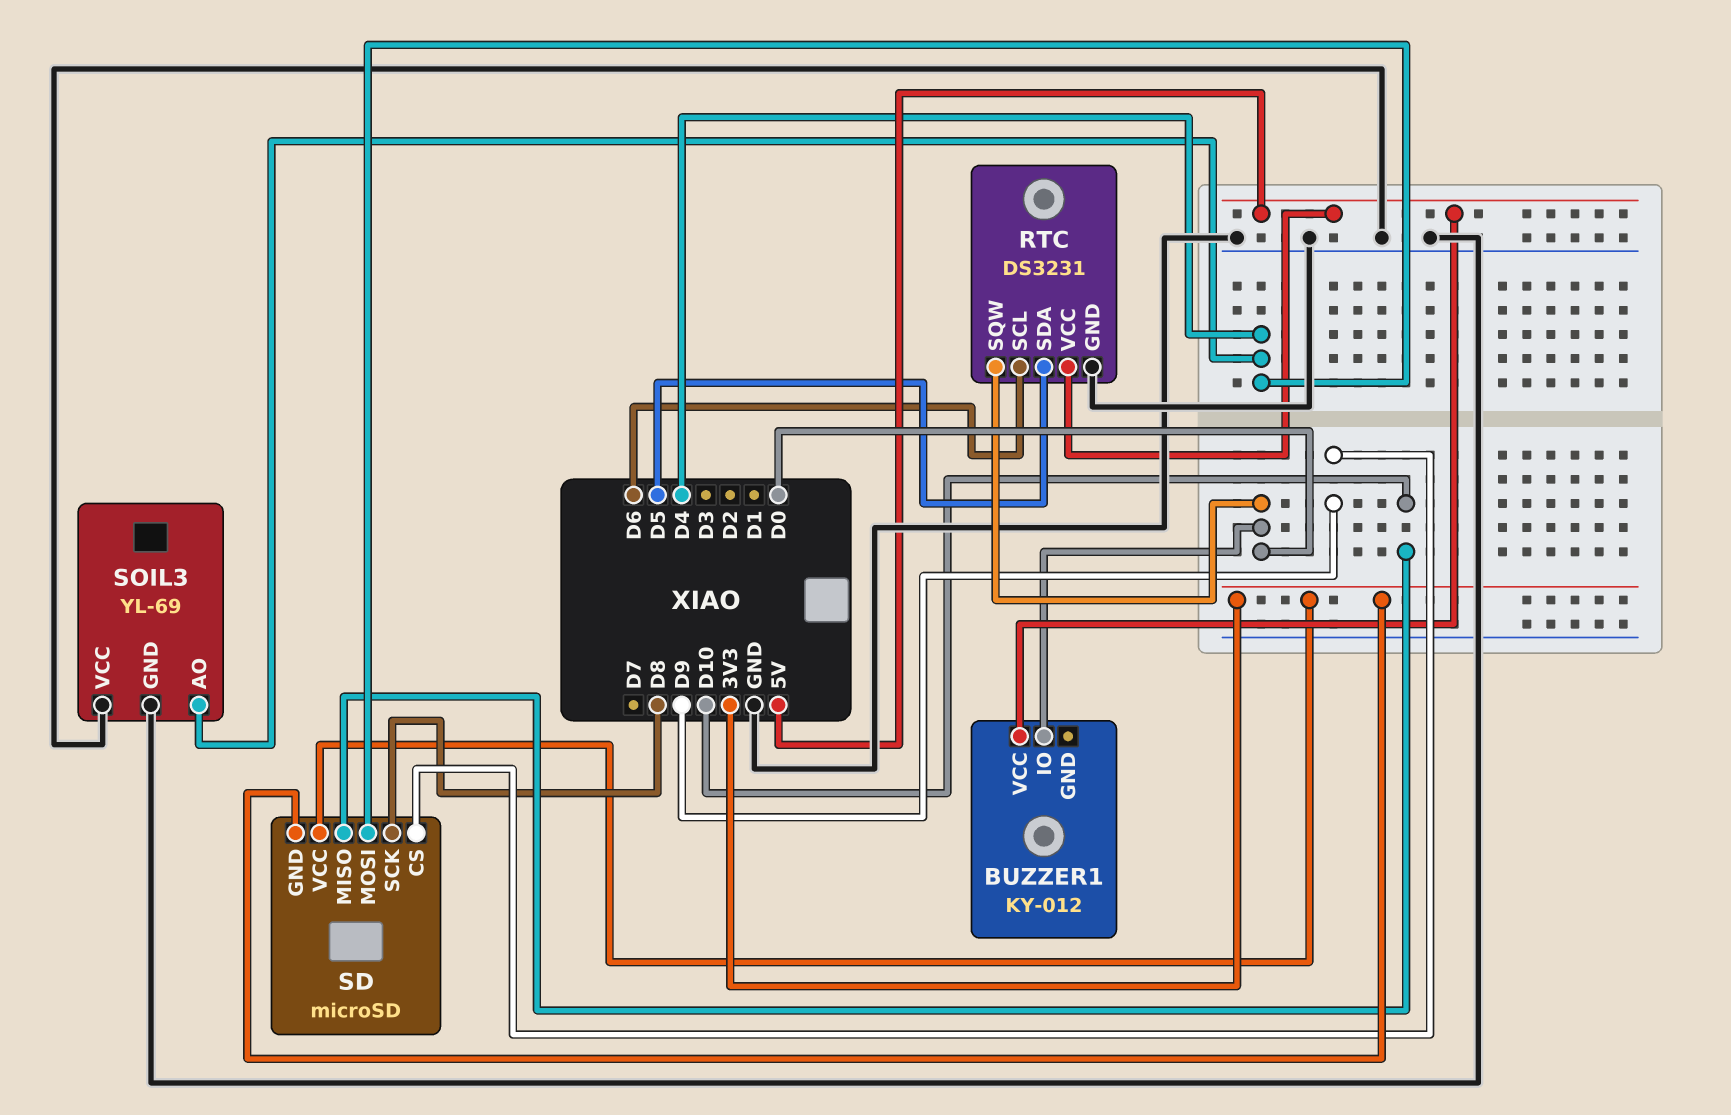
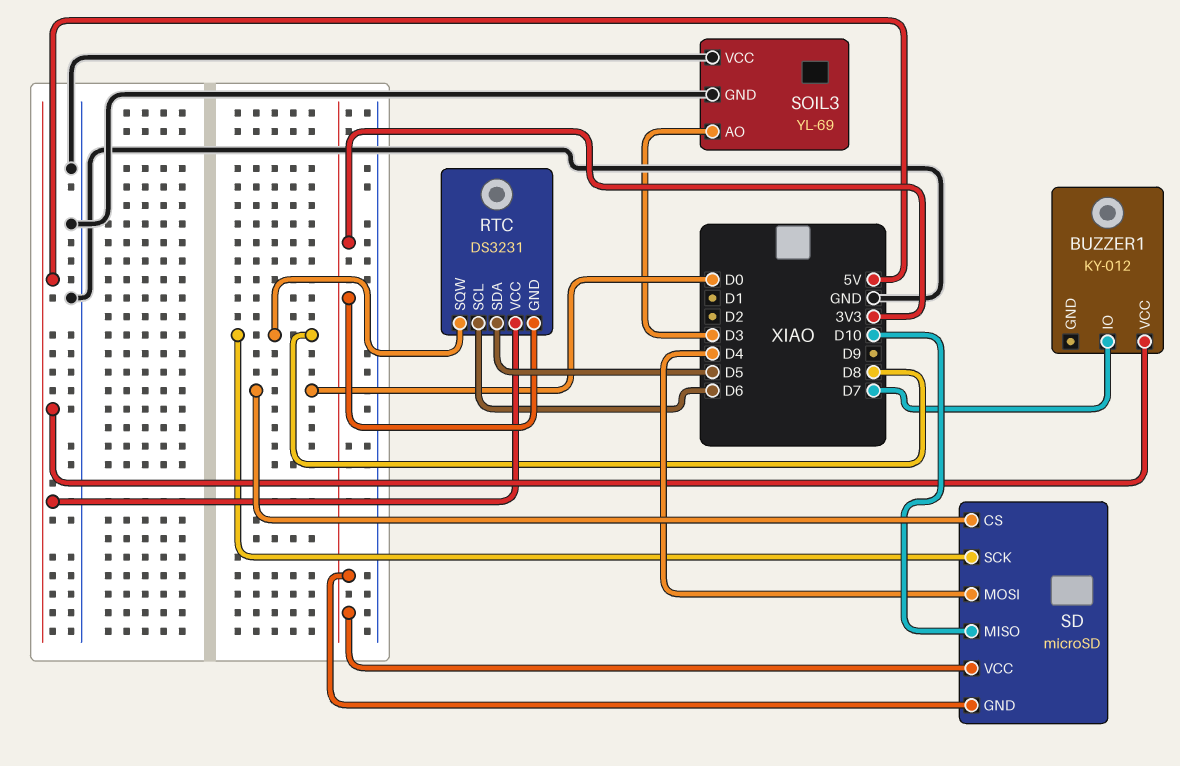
BUZZER1 pin IO: D0 -> D7
RTC pin GND: GND -> 3V3
RTC pin SQW: D0 -> D8
SD pin CS: D9 -> D0
SOIL3 pin AO: D4 -> D3

